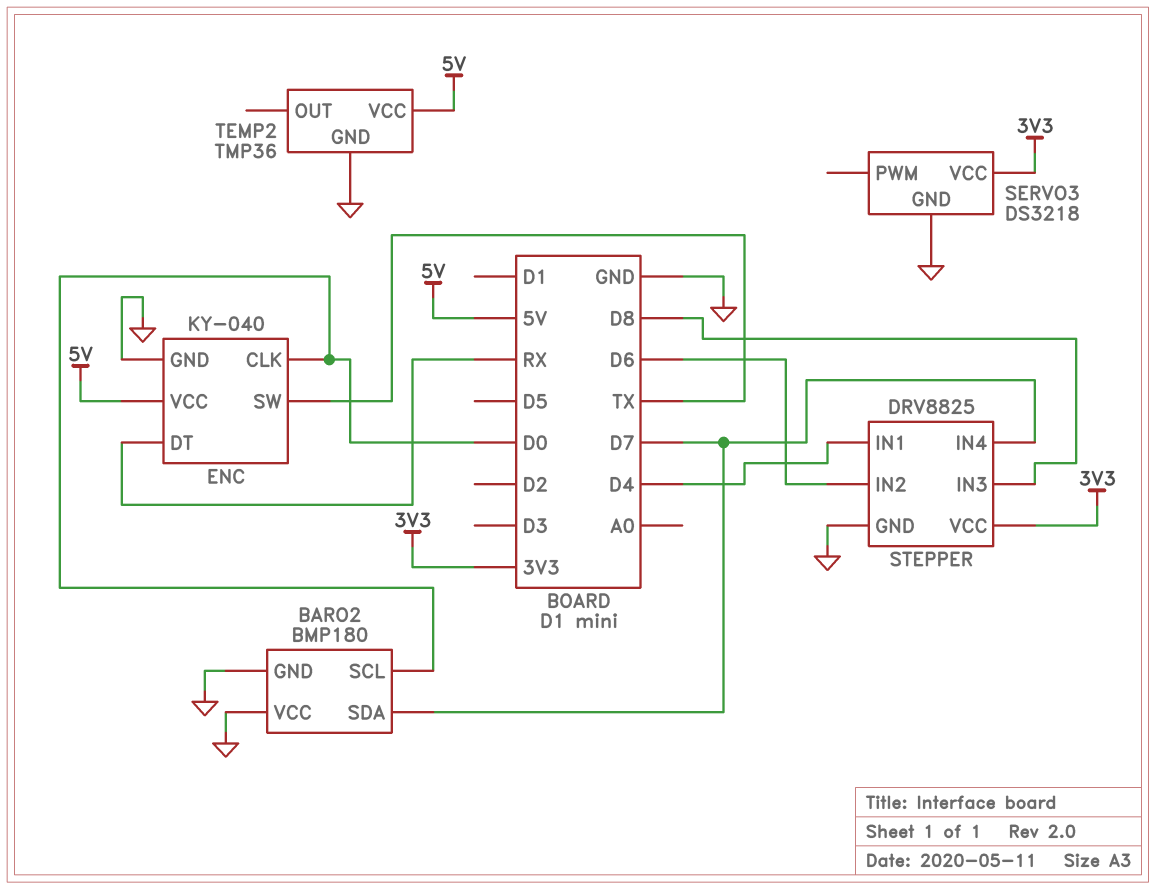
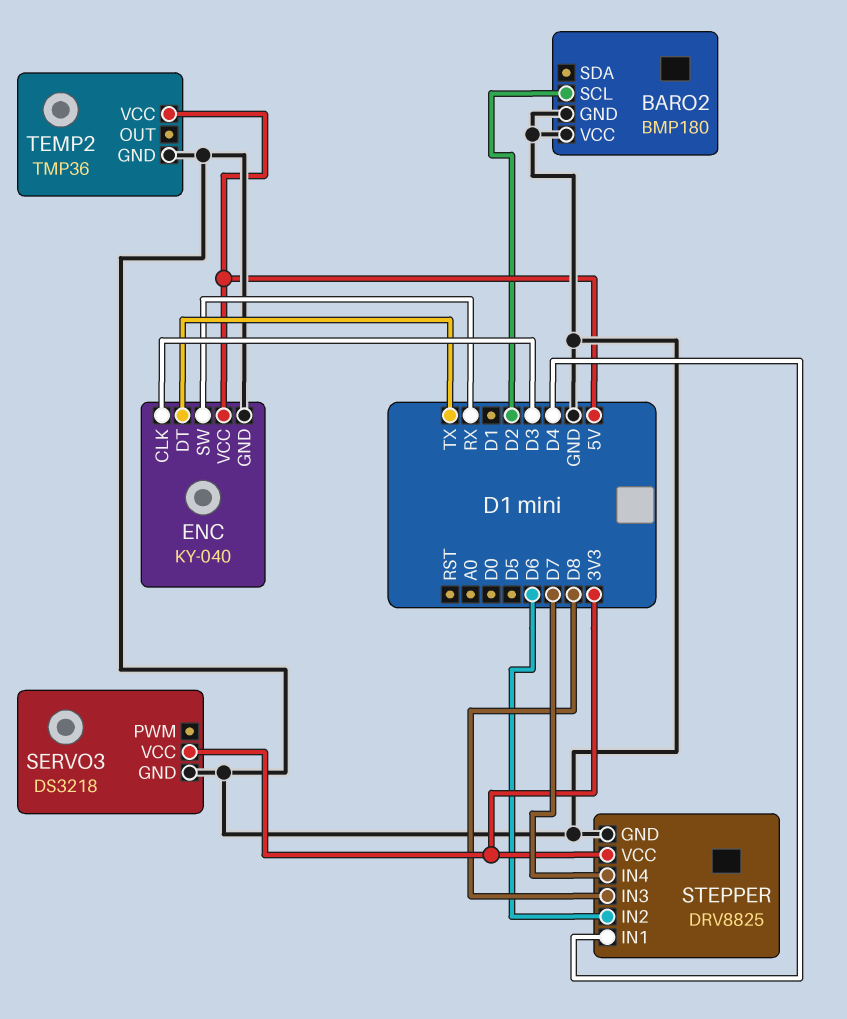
BARO2 pin SCL: D0 -> D2
BARO2 pin SDA: D7 -> none
ENC pin CLK: D0 -> D3
ENC pin DT: RX -> TX
ENC pin SW: TX -> RX

